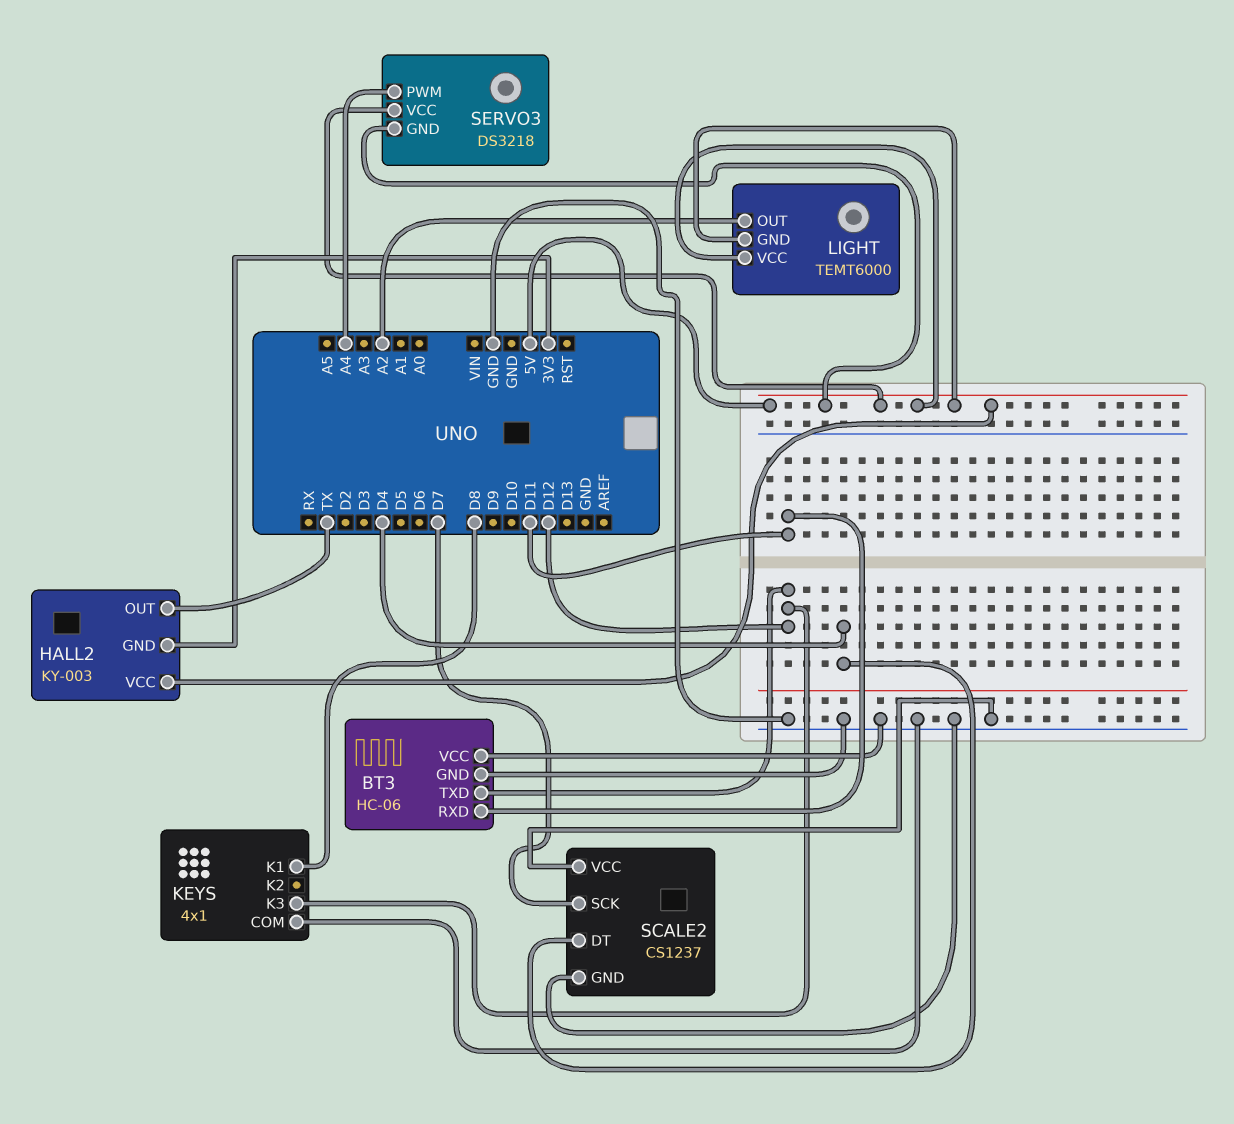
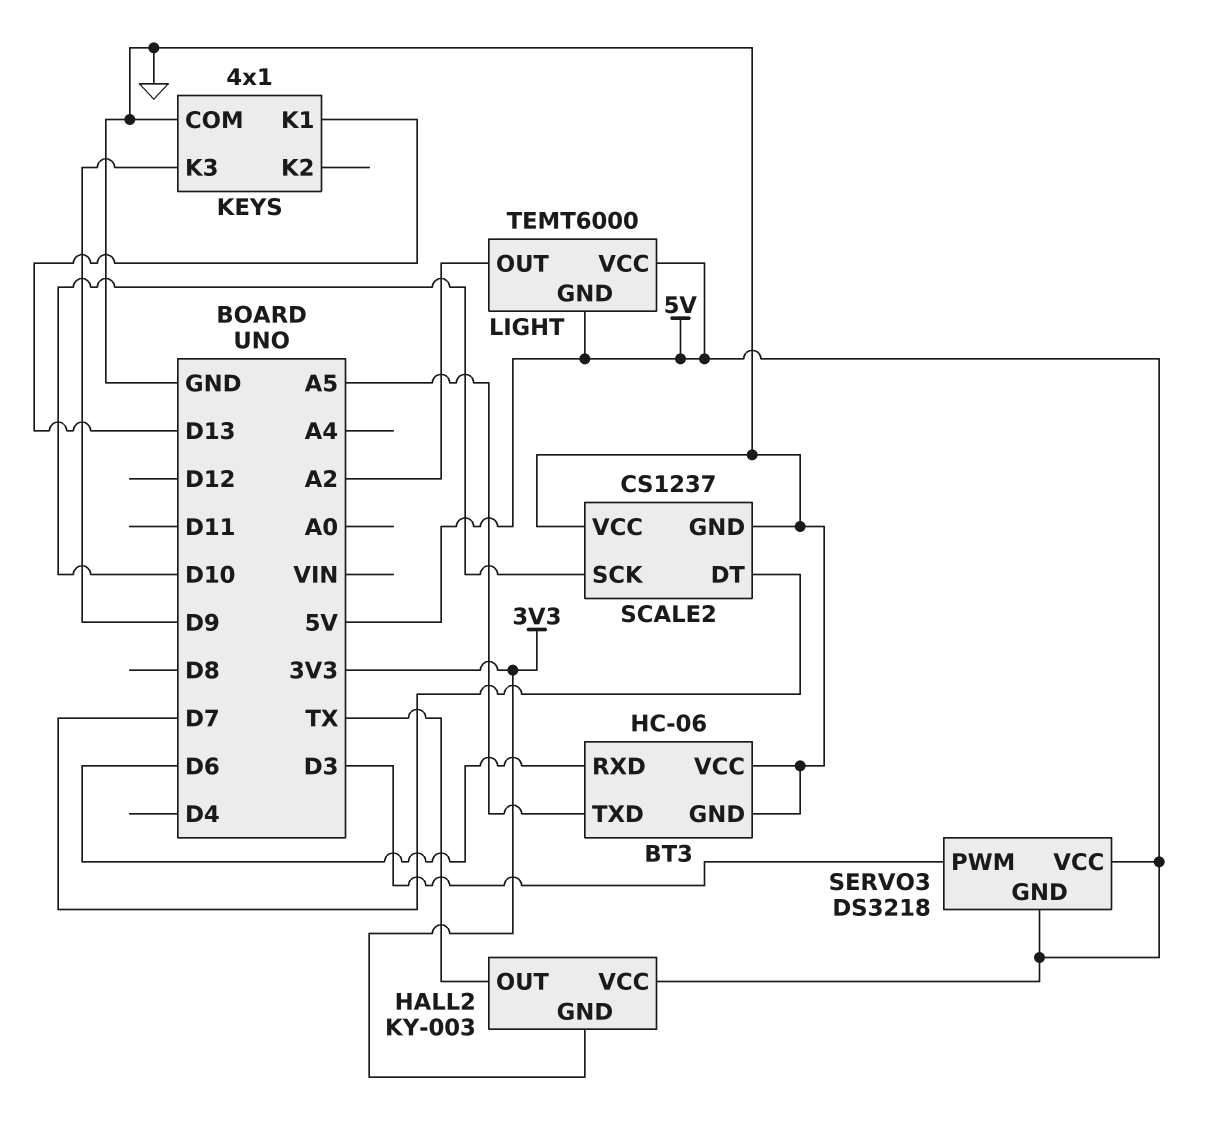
BT3 pin RXD: D11 -> D6
BT3 pin TXD: D12 -> A5
KEYS pin K1: D8 -> D13
KEYS pin K3: D12 -> D9
SCALE2 pin DT: D4 -> D7
SCALE2 pin SCK: D7 -> D10
SERVO3 pin PWM: A4 -> D3

